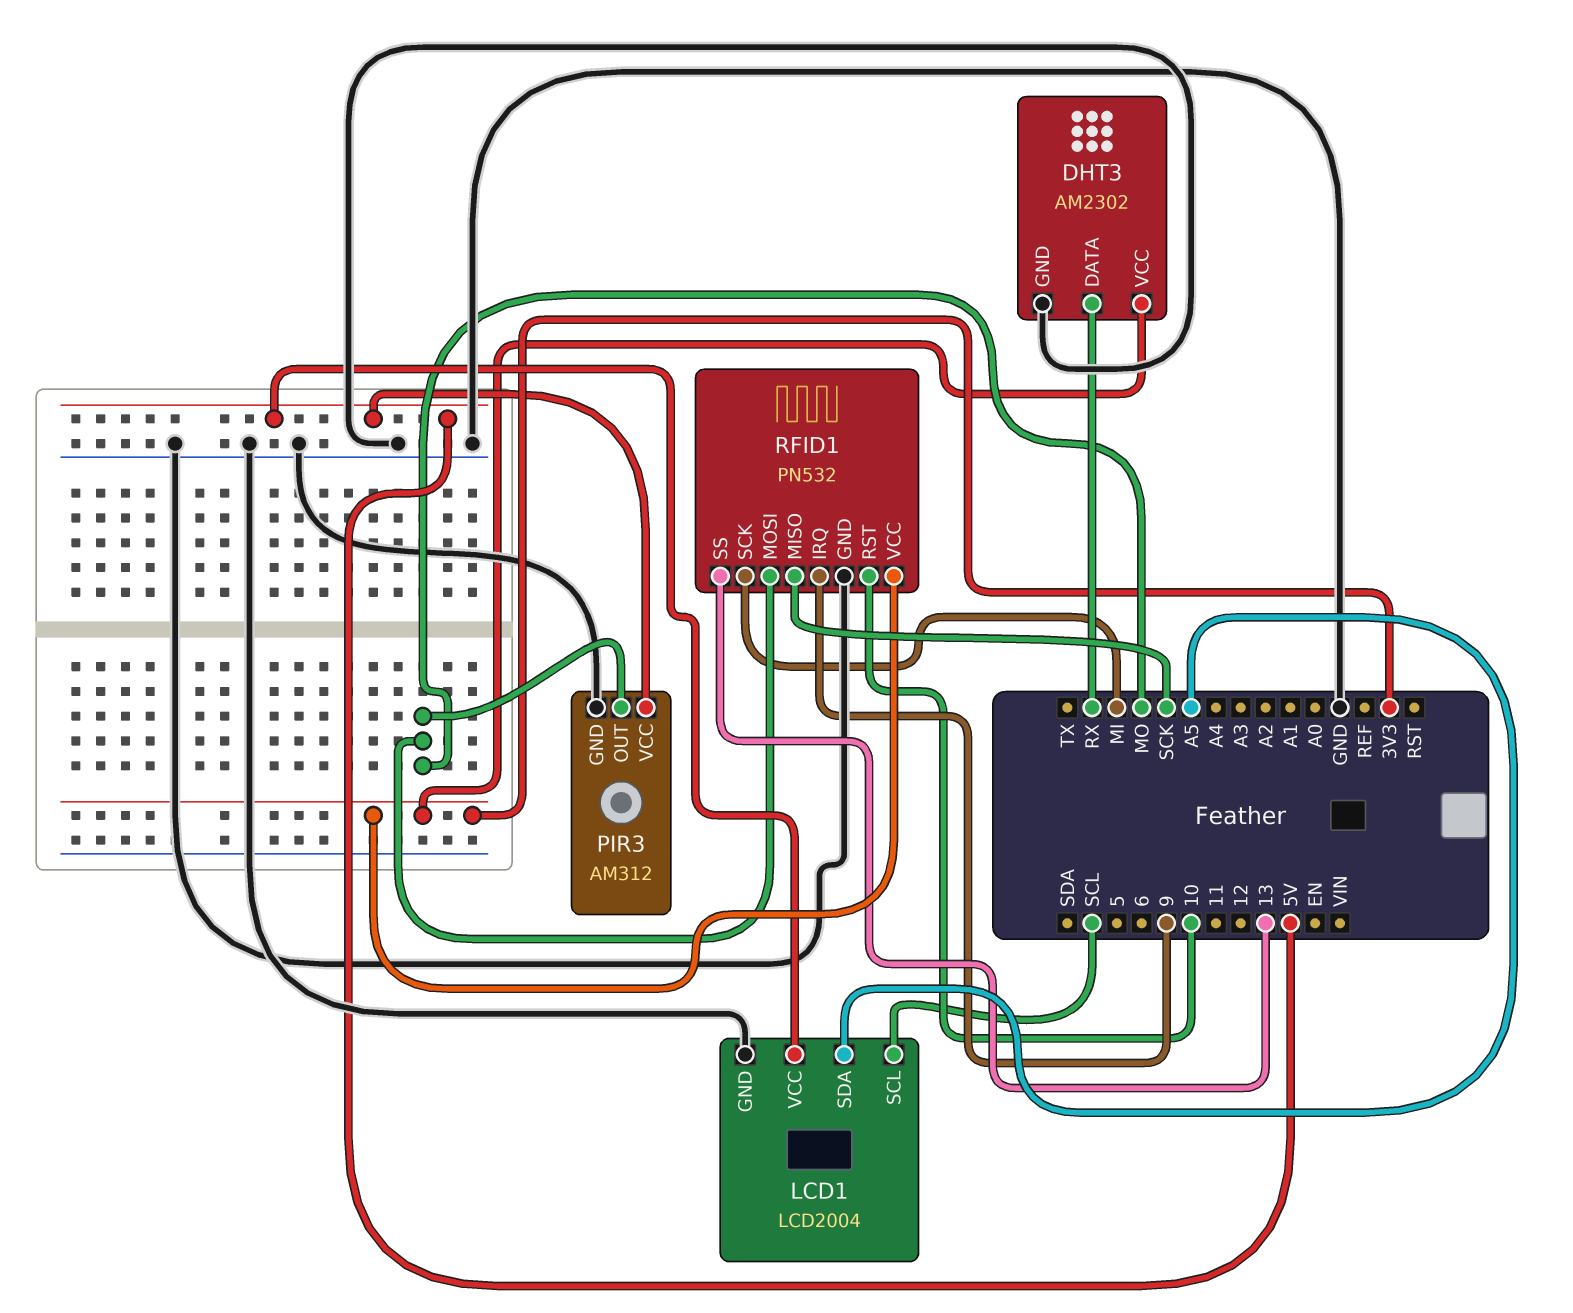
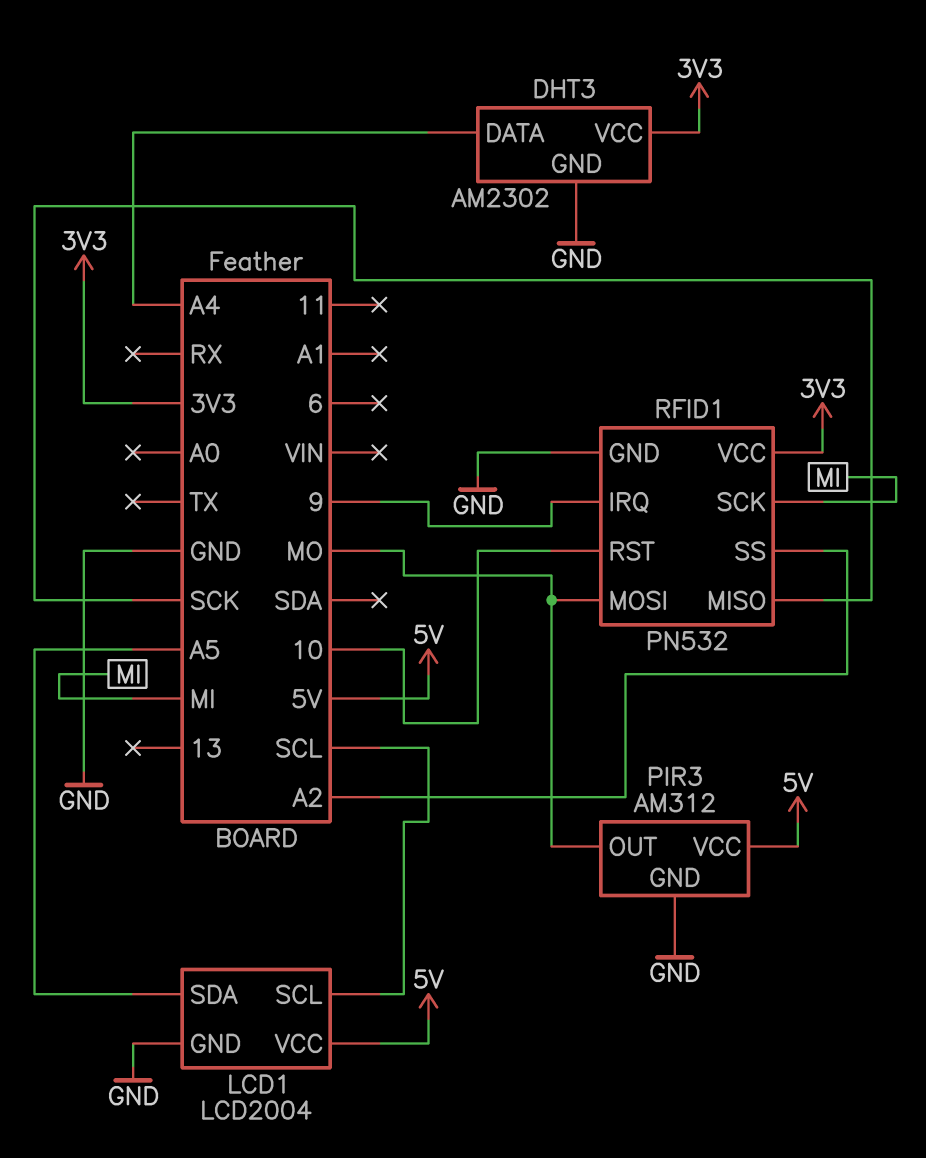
DHT3 pin DATA: RX -> A4
RFID1 pin SS: 13 -> A2

